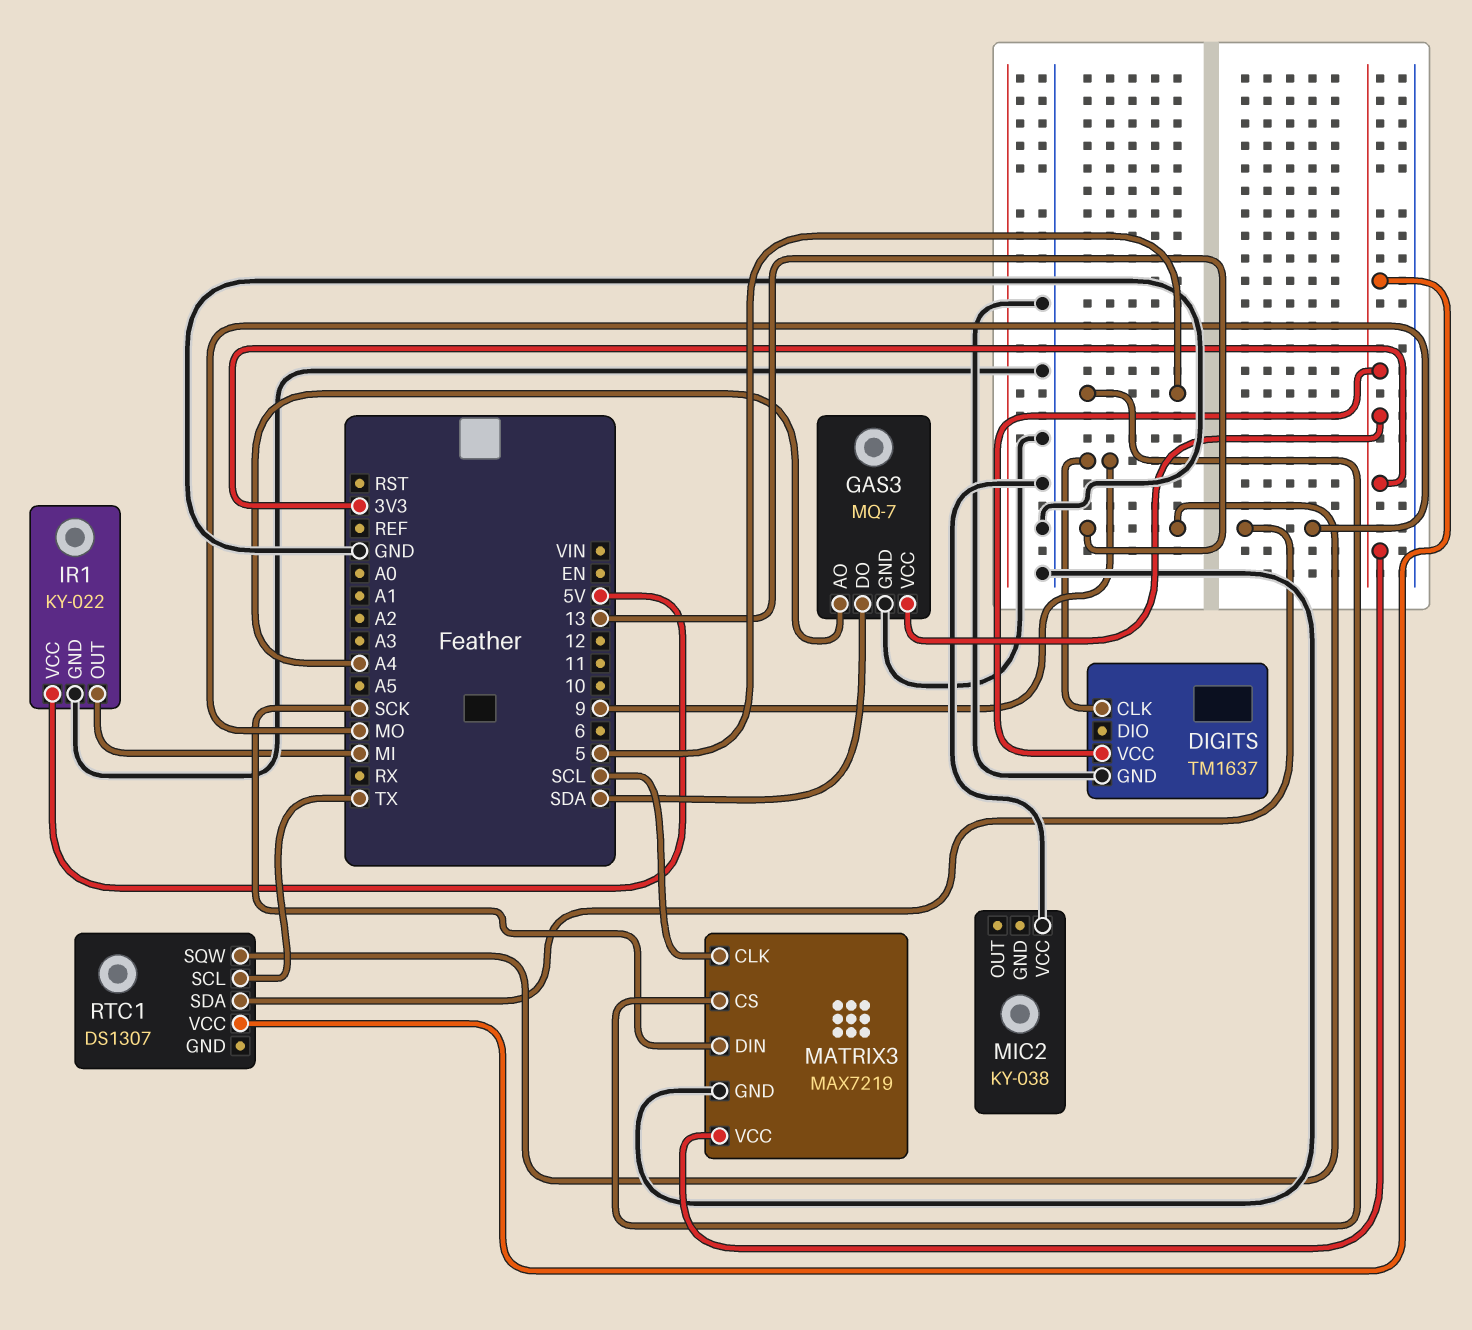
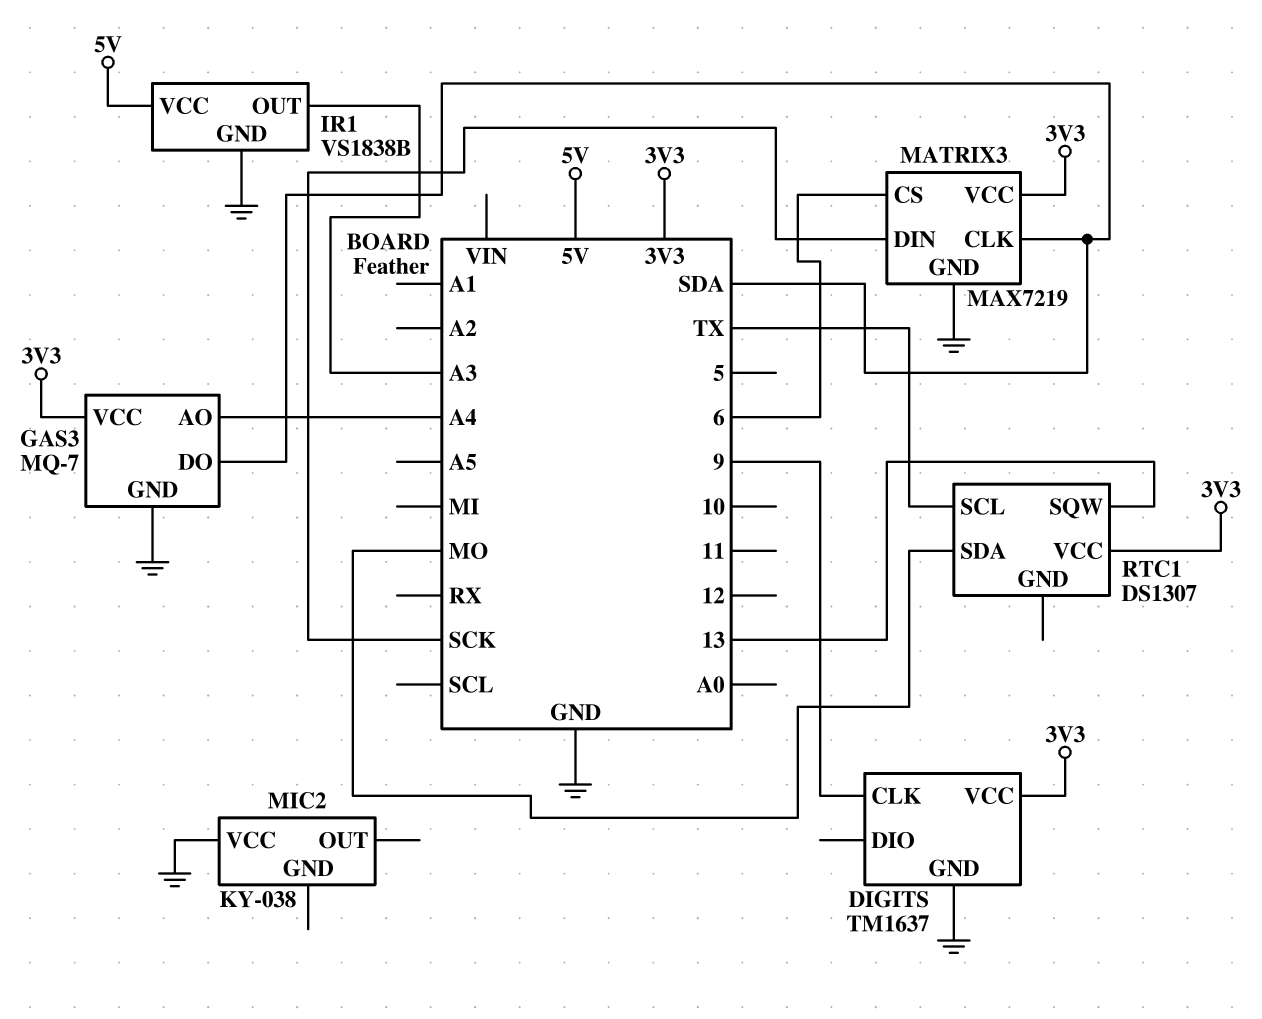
IR1: KY-022 -> VS1838B
IR1 pin OUT: MI -> A3
MATRIX3 pin CLK: SCL -> SDA
MATRIX3 pin CS: 5 -> 6

